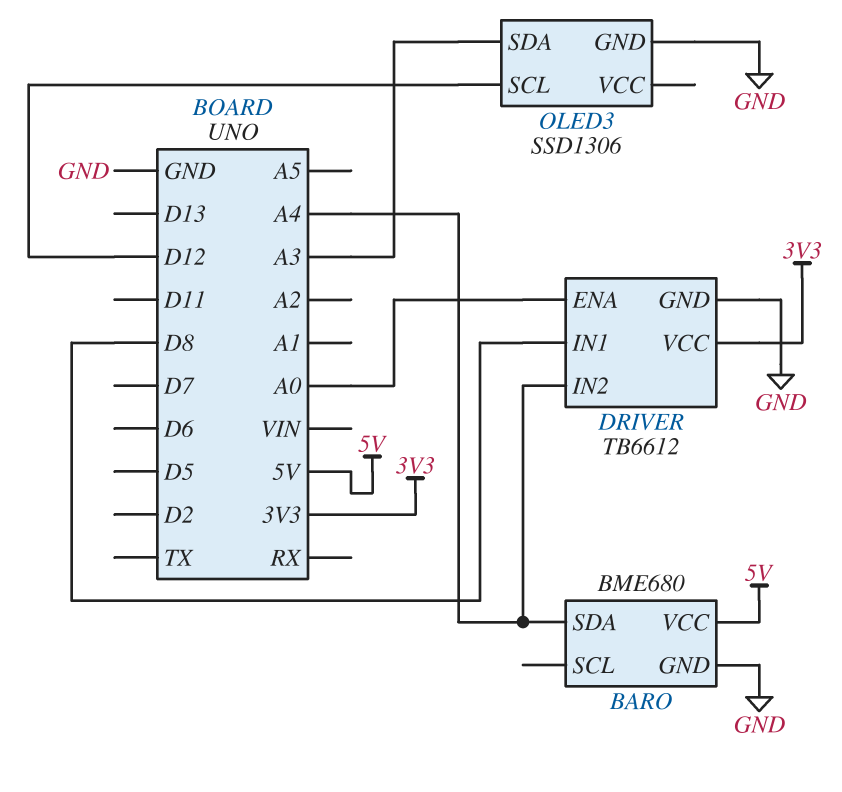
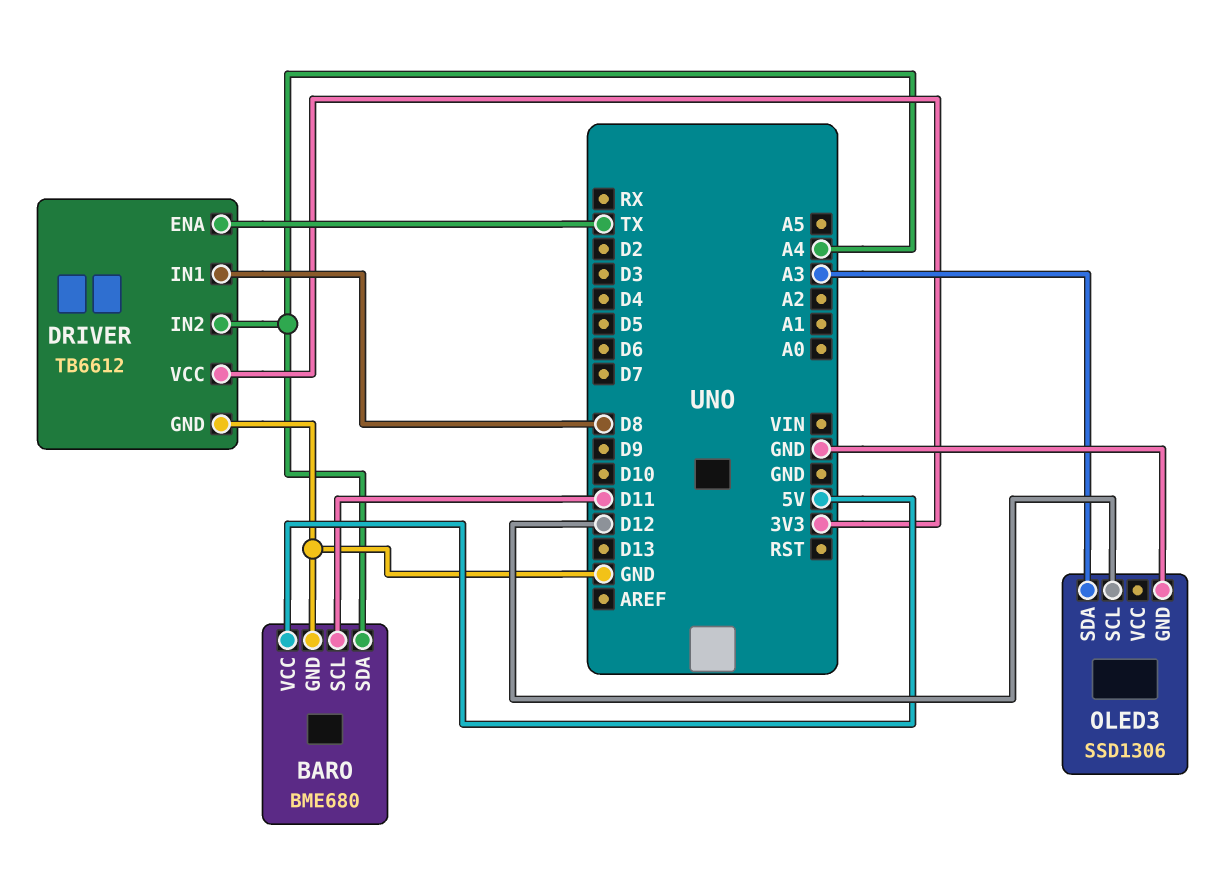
BARO pin SCL: none -> D11
DRIVER pin ENA: A0 -> TX

